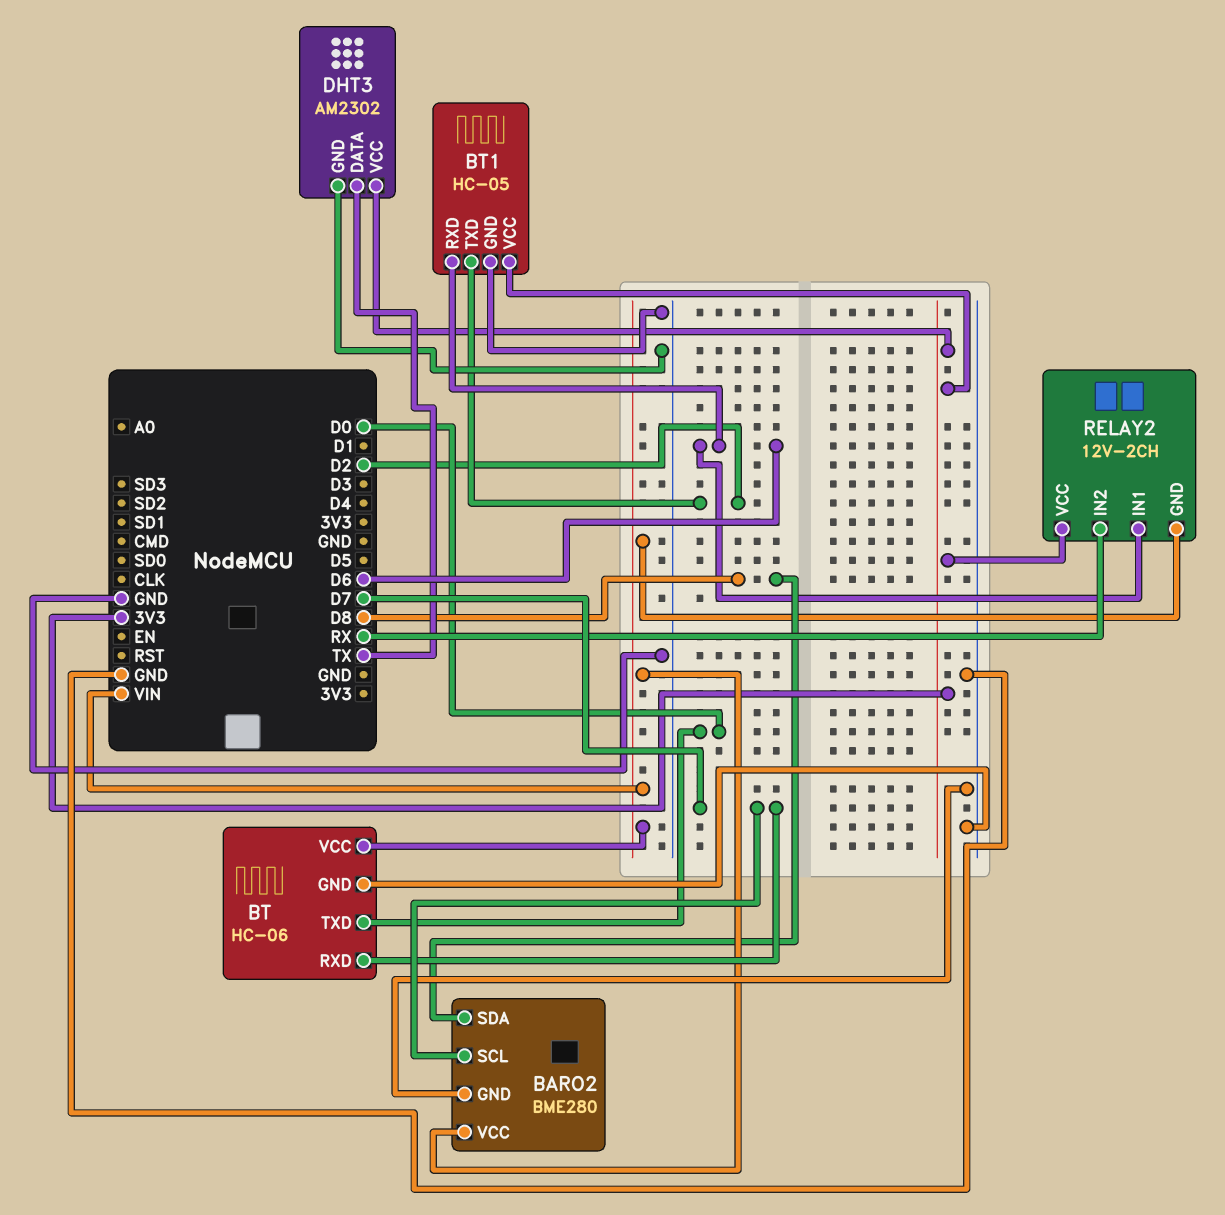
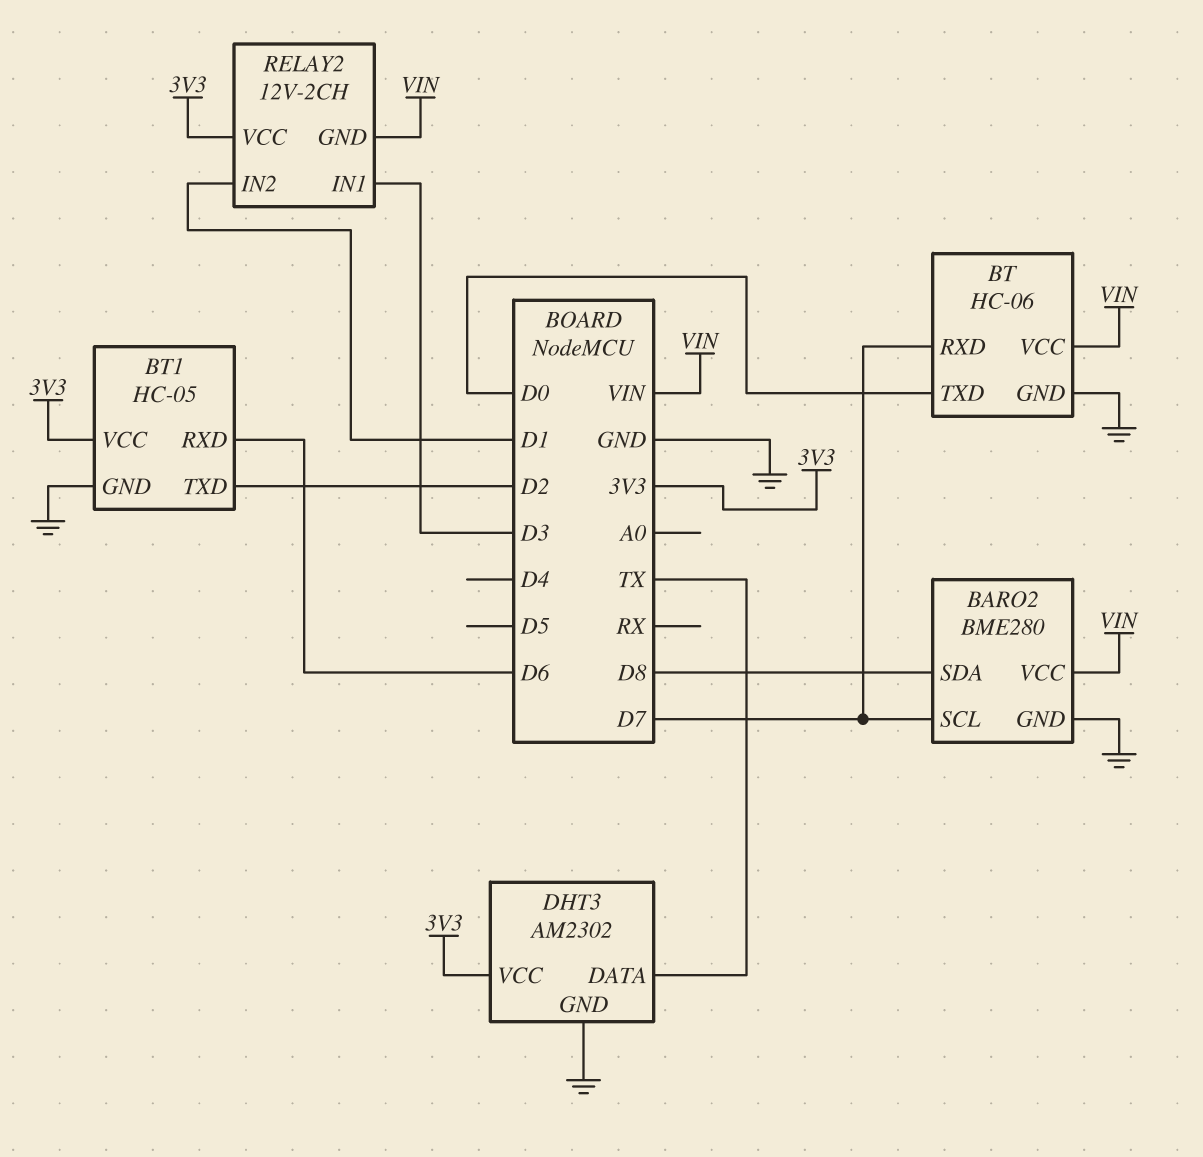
RELAY2 pin IN1: D6 -> D3
RELAY2 pin IN2: RX -> D1

